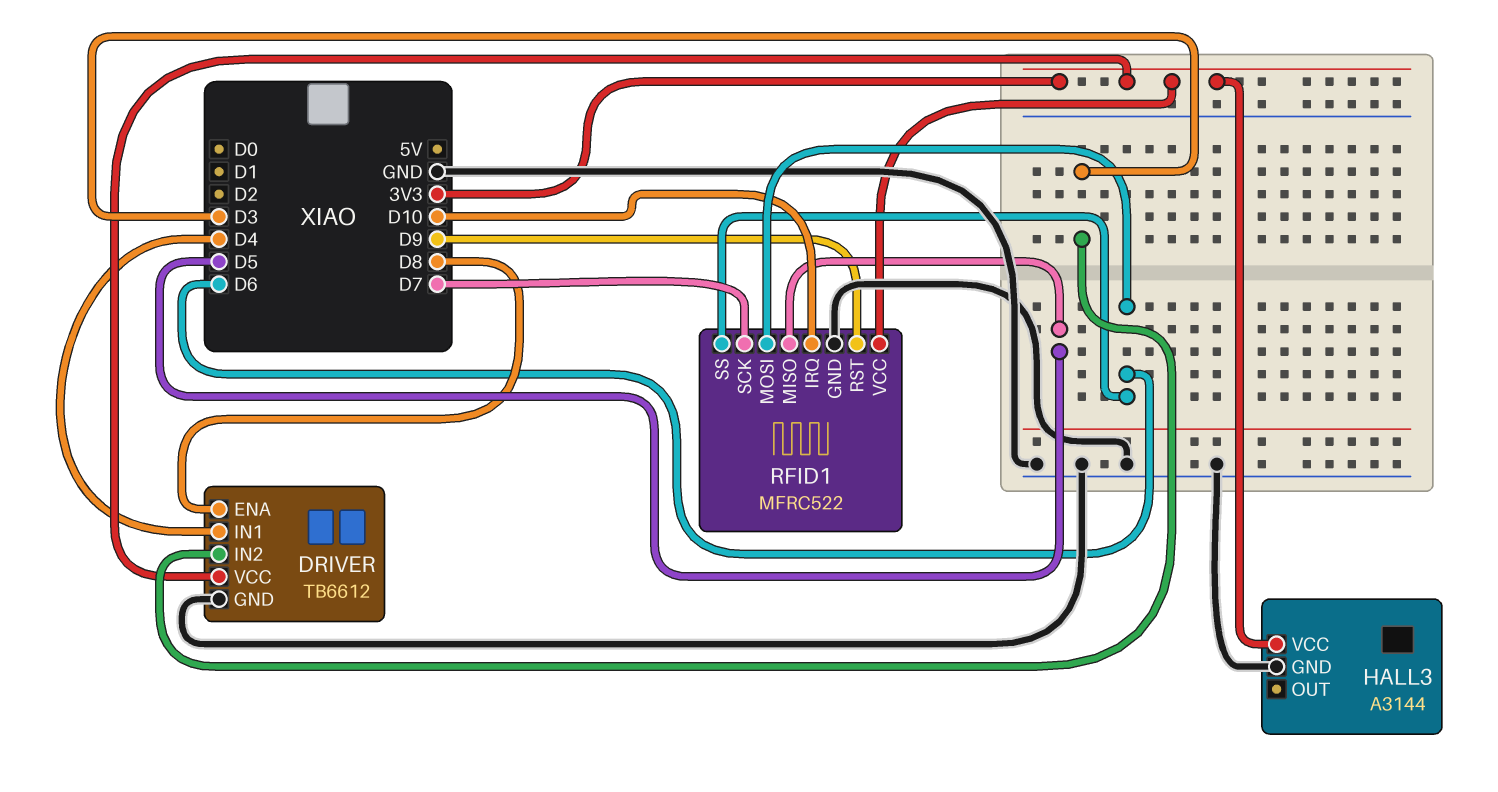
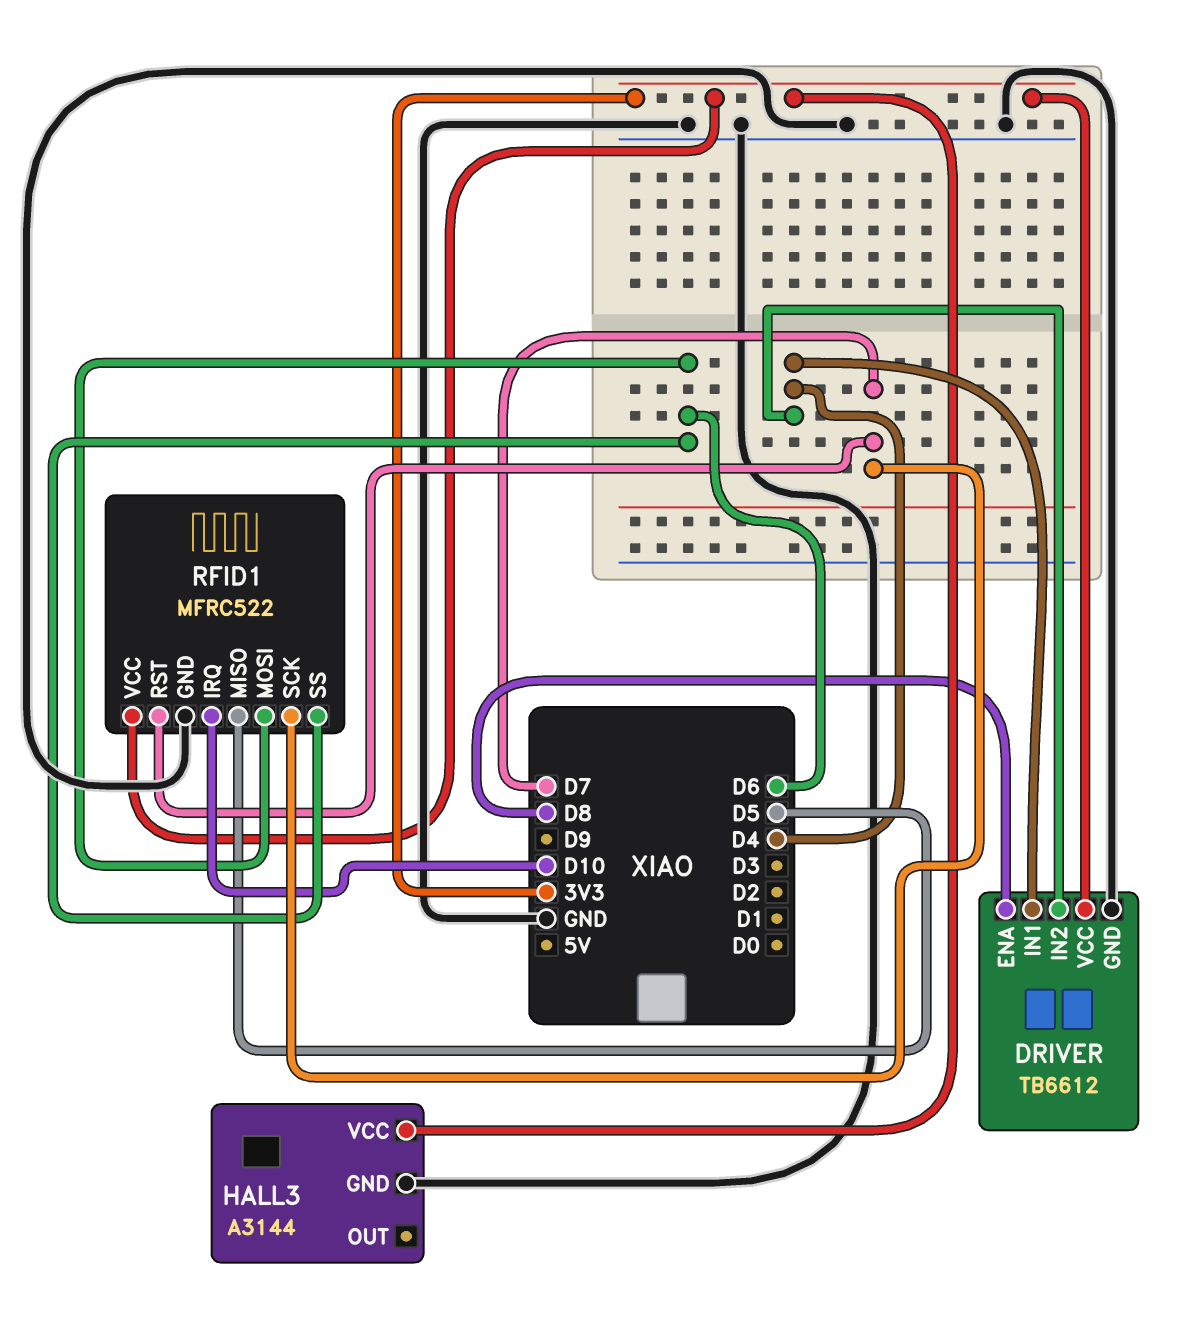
DRIVER pin IN2: D3 -> D4
RFID1 pin RST: D9 -> D7

